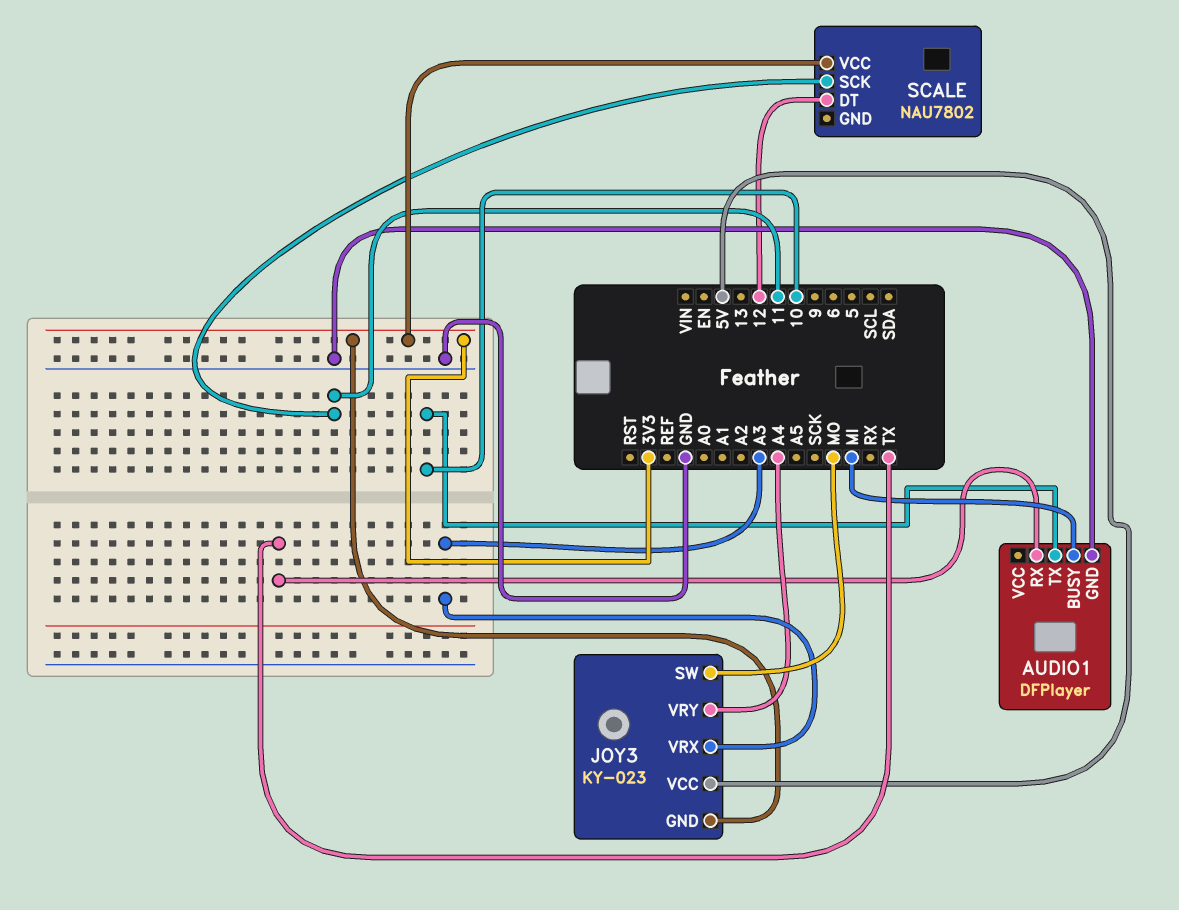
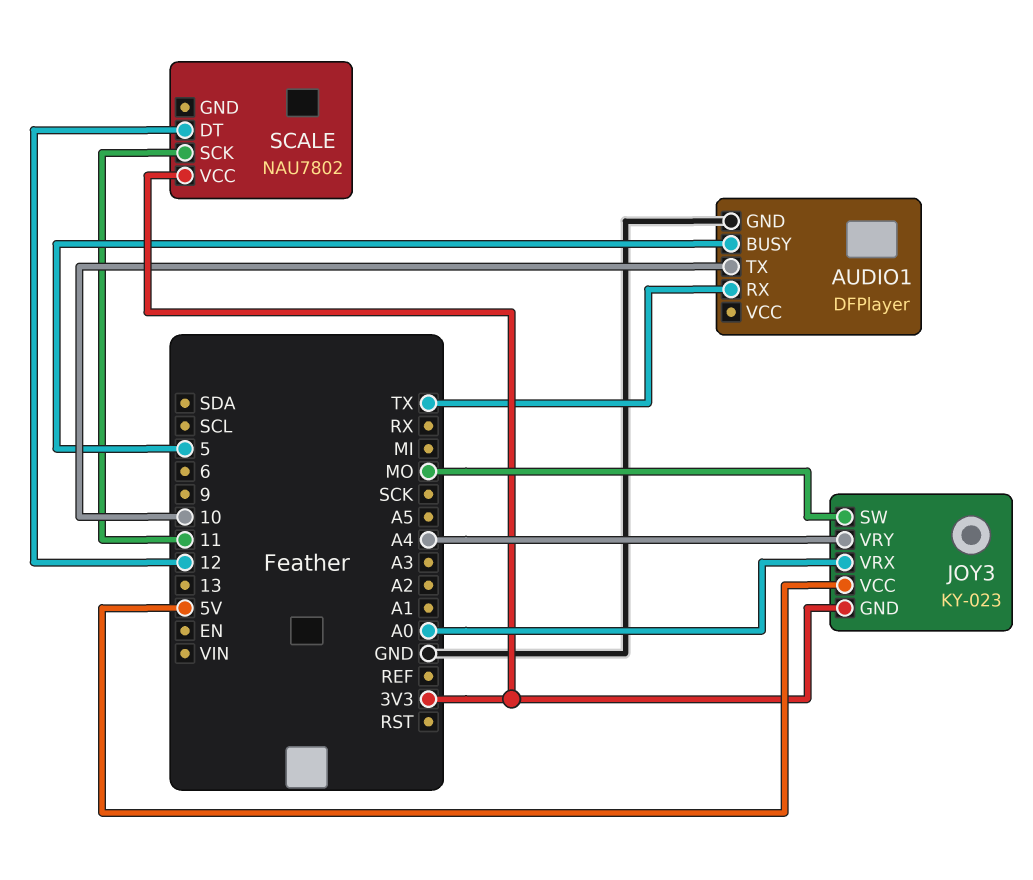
AUDIO1 pin BUSY: MI -> 5
JOY3 pin VRX: A3 -> A0

